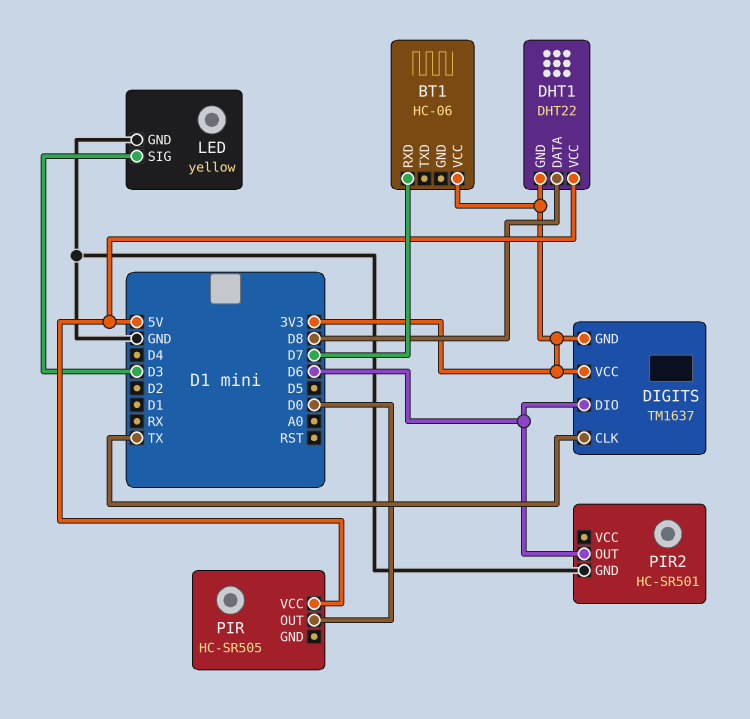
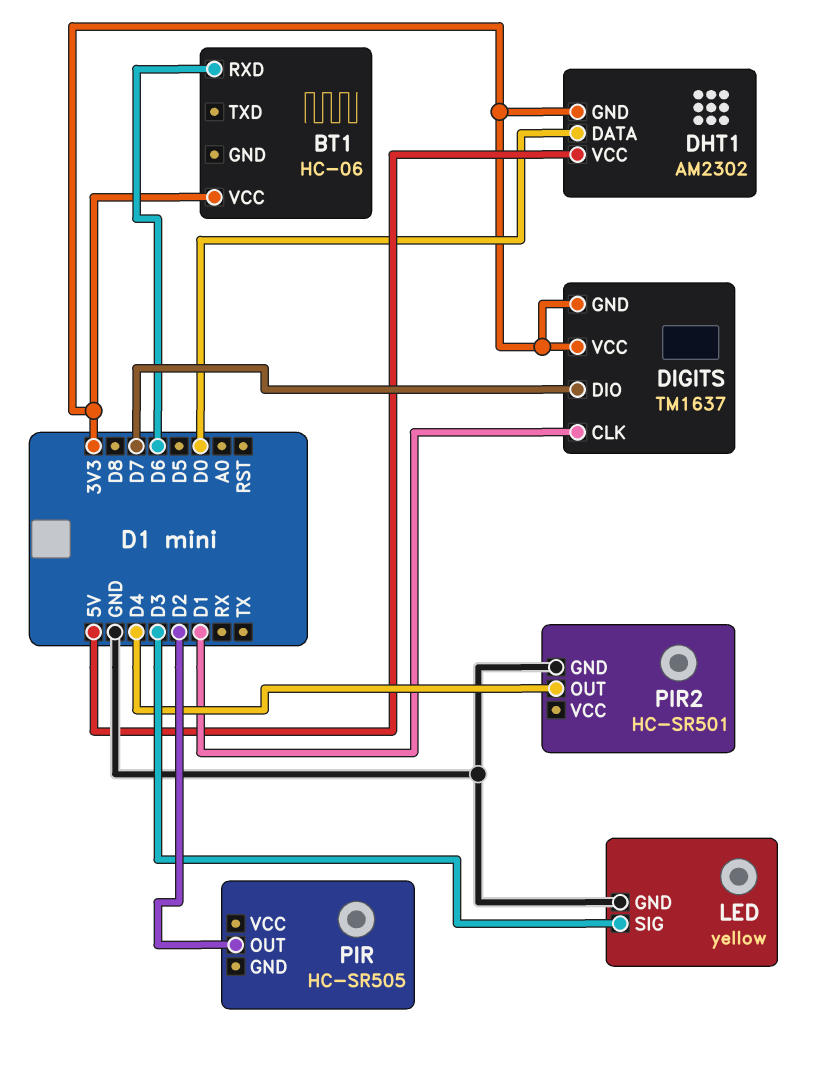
BT1 pin RXD: D7 -> D6
DHT1: DHT22 -> AM2302
DHT1 pin DATA: D8 -> D0
DIGITS pin CLK: TX -> D1
DIGITS pin DIO: D6 -> D7
PIR pin OUT: D0 -> D2
PIR pin VCC: 5V -> none
PIR2 pin OUT: D6 -> D4

